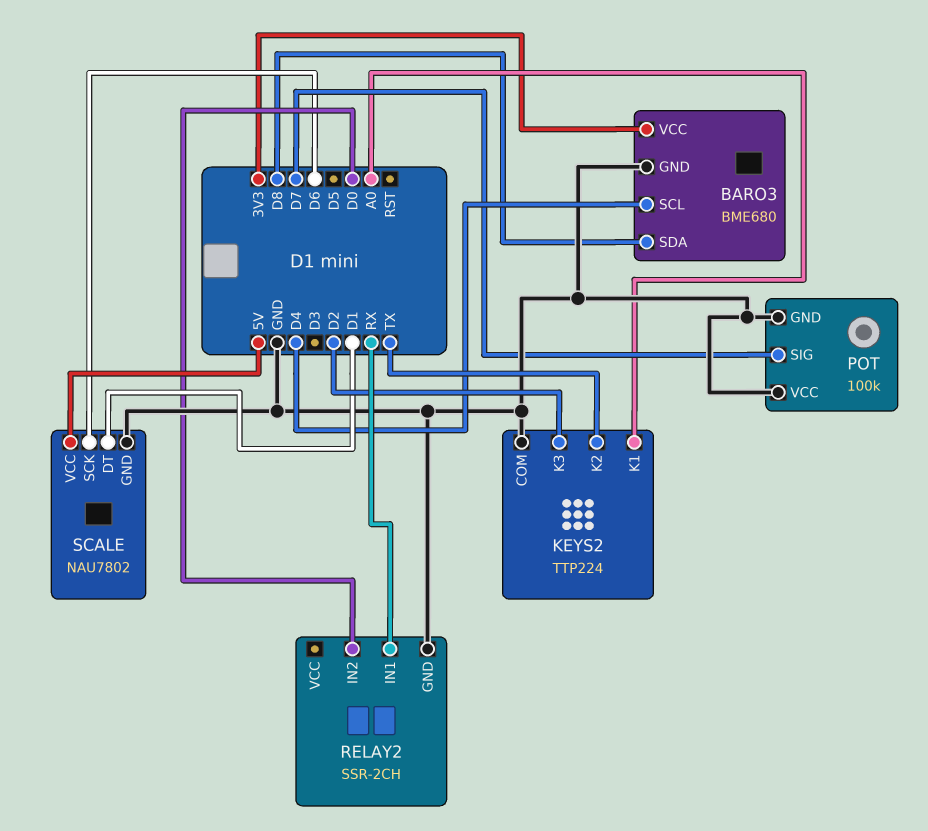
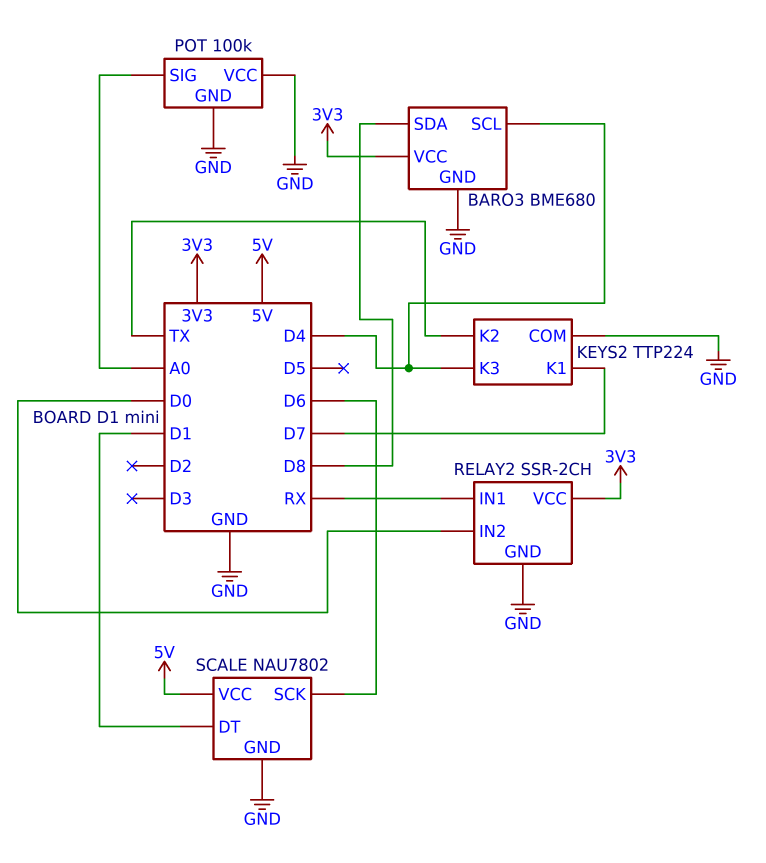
KEYS2 pin K1: A0 -> D7
KEYS2 pin K3: D2 -> D4
POT pin SIG: D7 -> A0
RELAY2 pin VCC: none -> 3V3

